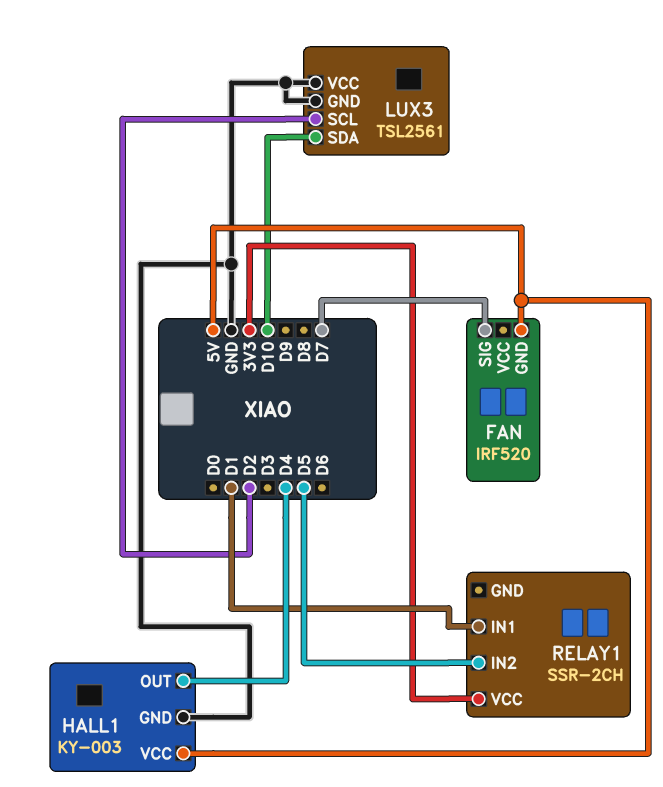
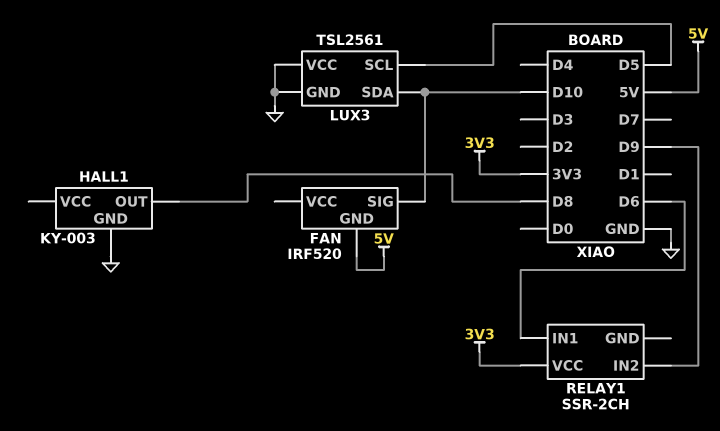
FAN pin SIG: D7 -> D10
HALL1 pin OUT: D4 -> D8
HALL1 pin VCC: 5V -> none
LUX3 pin SCL: D2 -> D5
RELAY1 pin IN1: D1 -> D6
RELAY1 pin IN2: D5 -> D9

